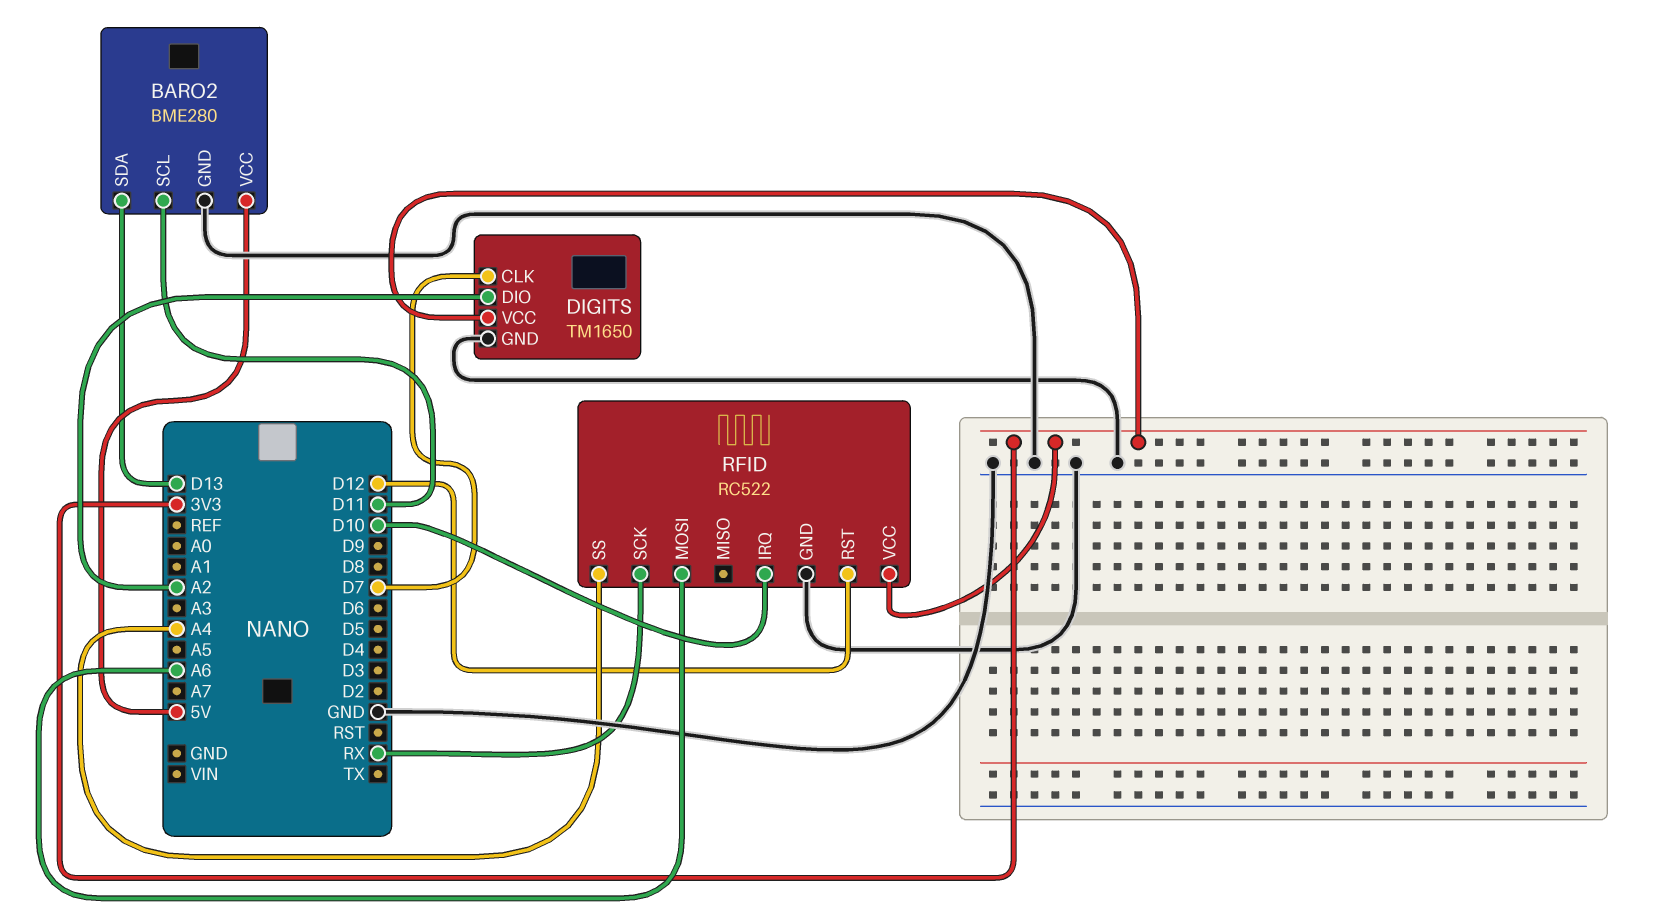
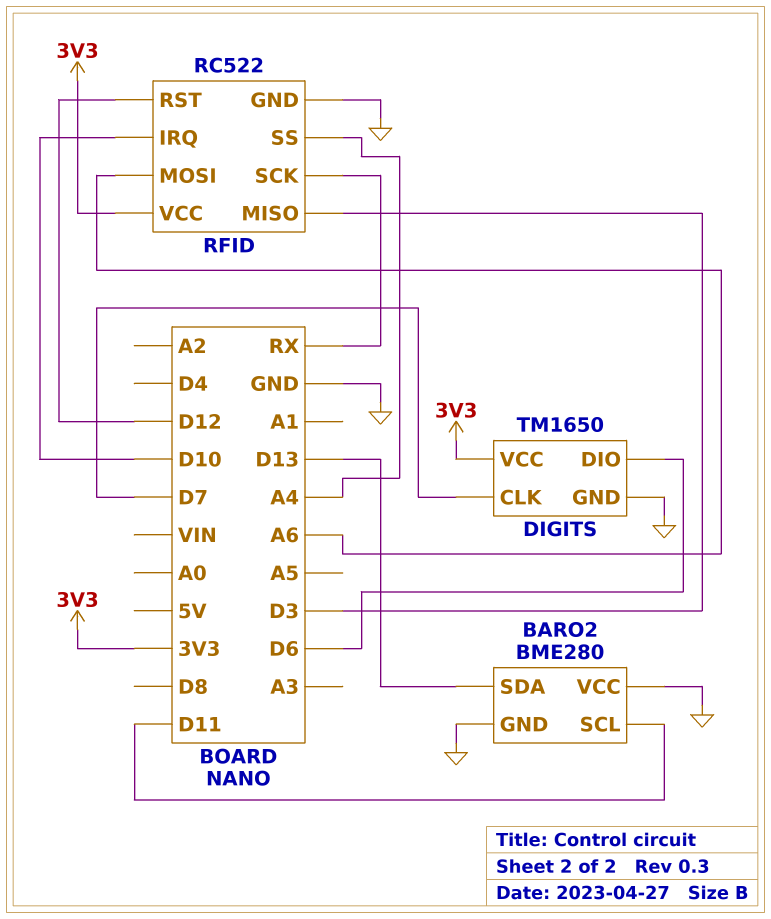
BARO2 pin VCC: 5V -> GND
DIGITS pin DIO: A2 -> D6
RFID pin MISO: none -> D3

